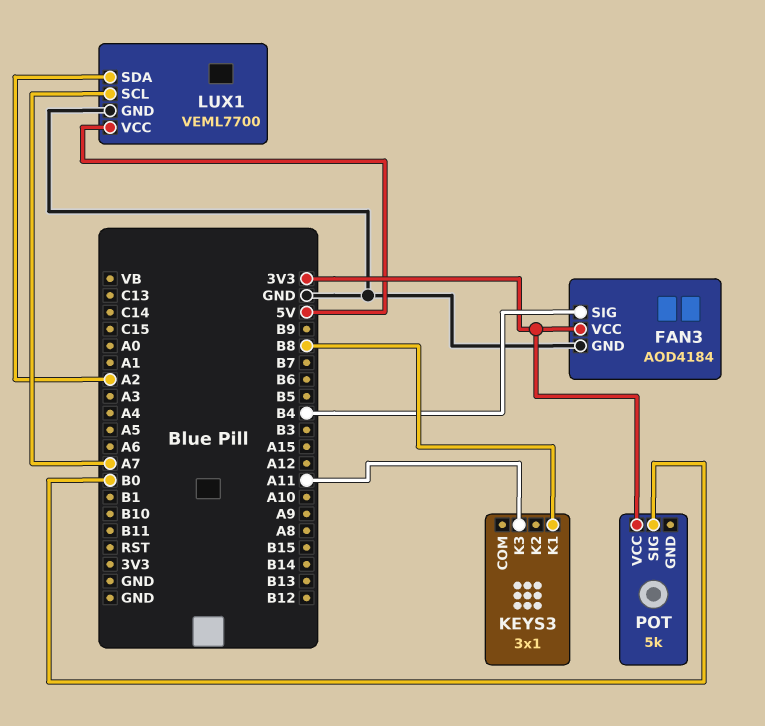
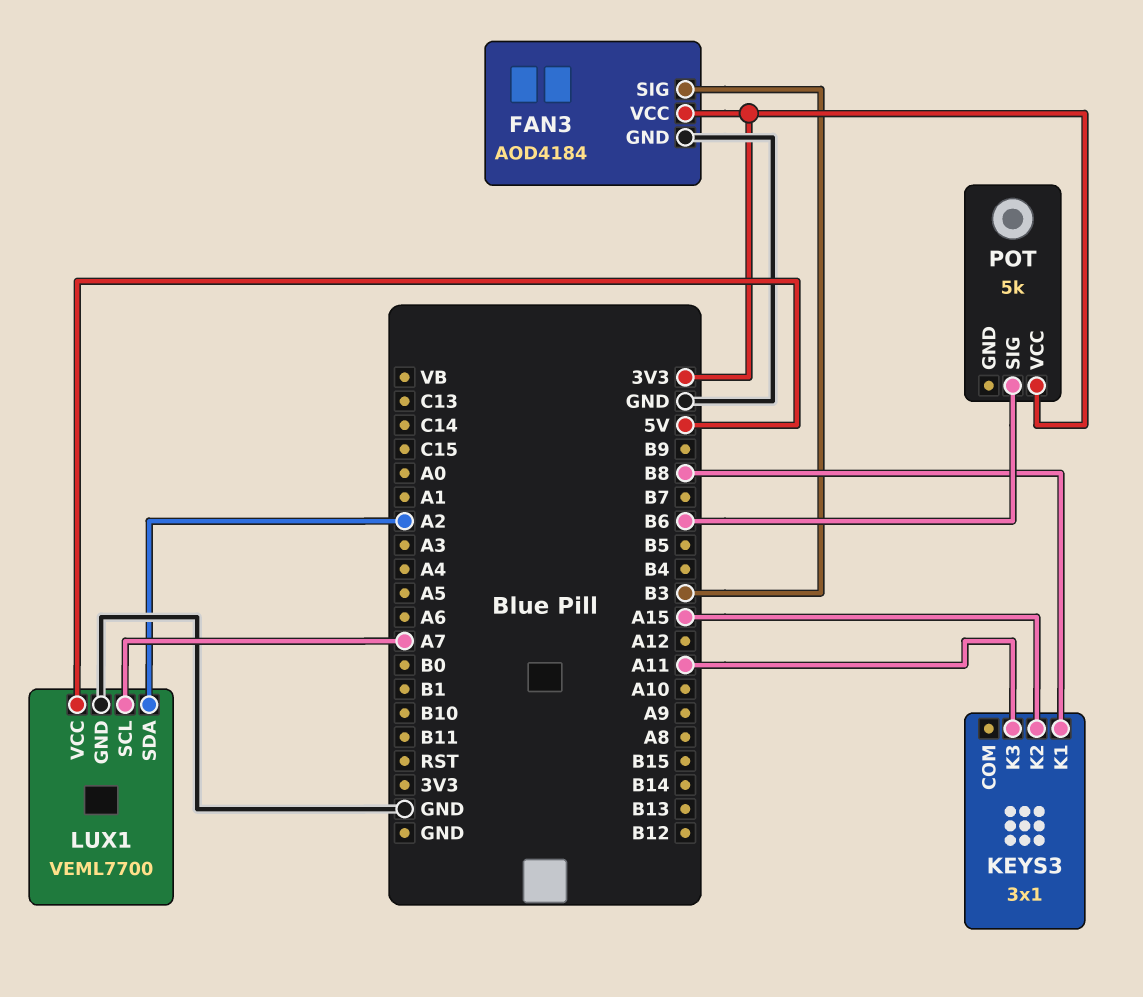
FAN3 pin SIG: B4 -> B3
KEYS3 pin K2: none -> A15
POT pin SIG: B0 -> B6

